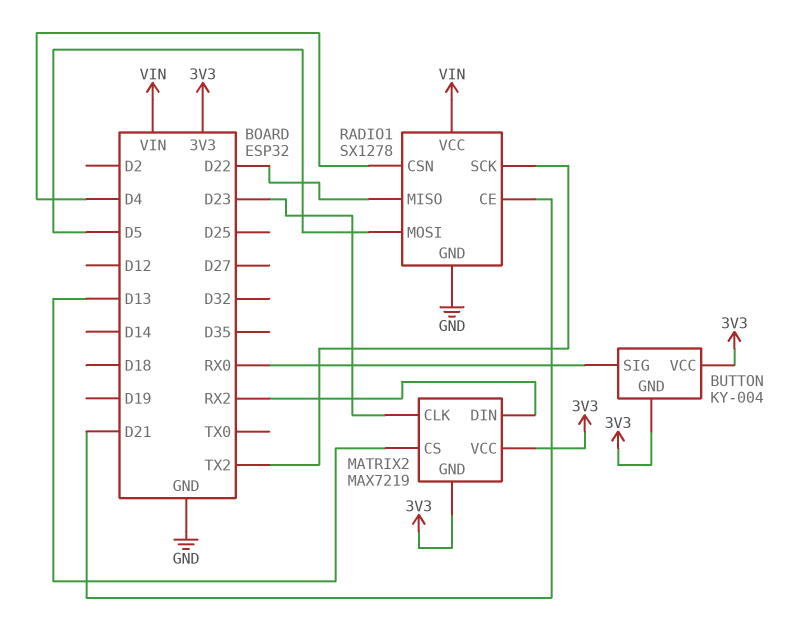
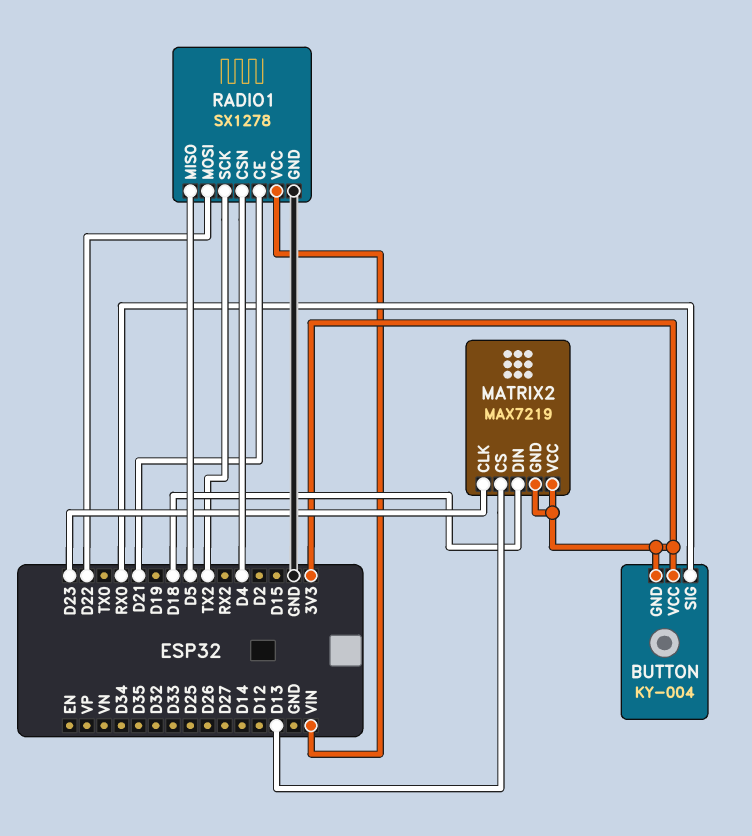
MATRIX2 pin DIN: RX2 -> D18
RADIO1 pin MISO: D22 -> D5
RADIO1 pin MOSI: D5 -> D22

